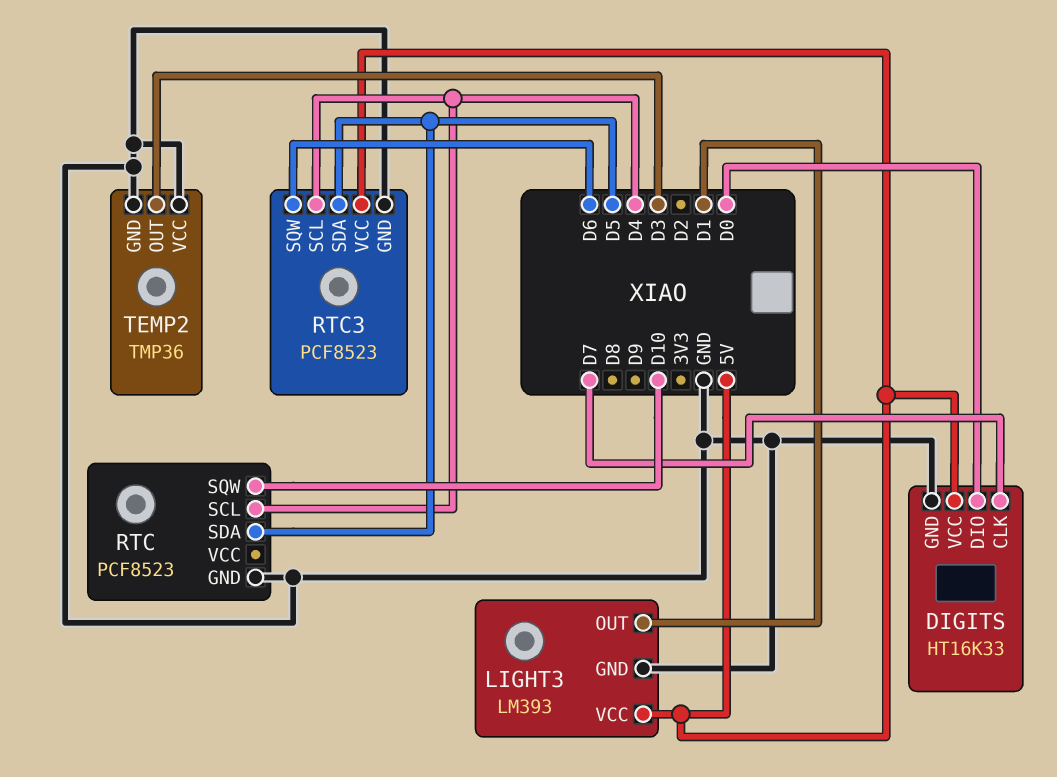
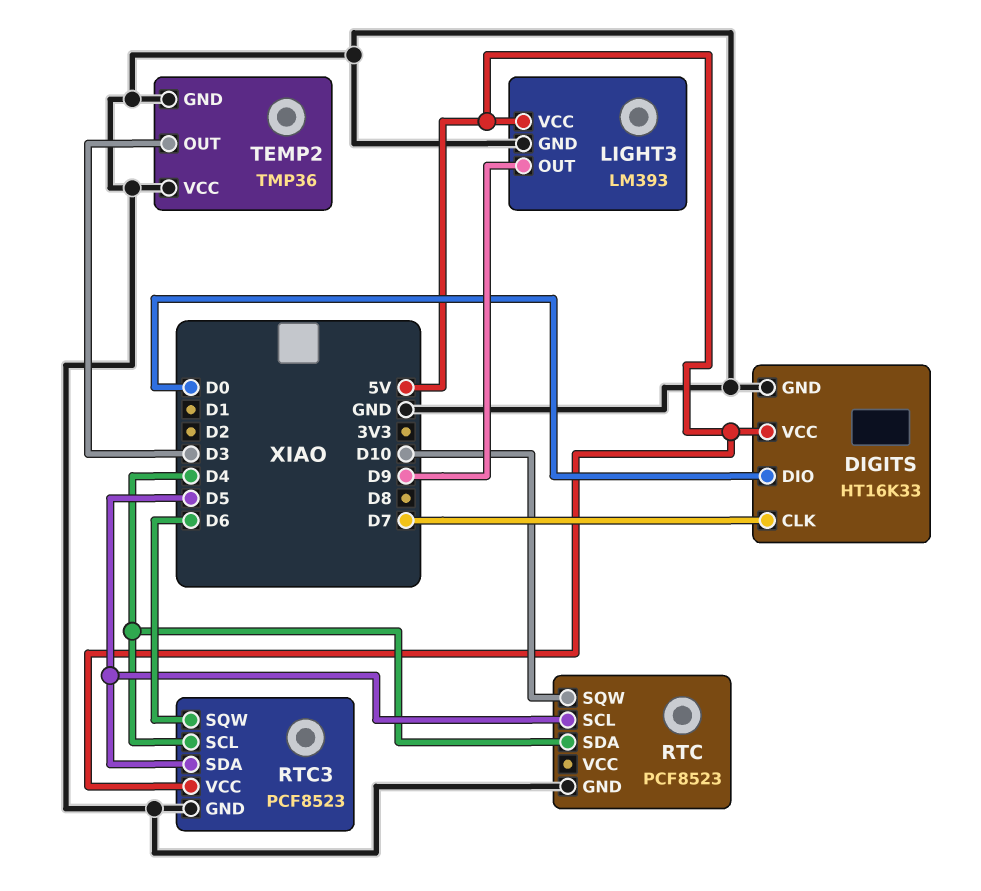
LIGHT3 pin OUT: D1 -> D9
RTC pin SCL: D4 -> D5
RTC pin SDA: D5 -> D4

